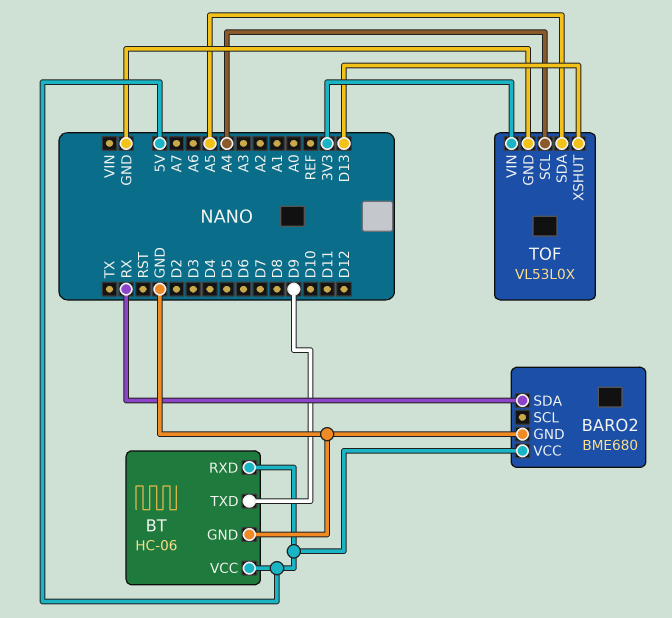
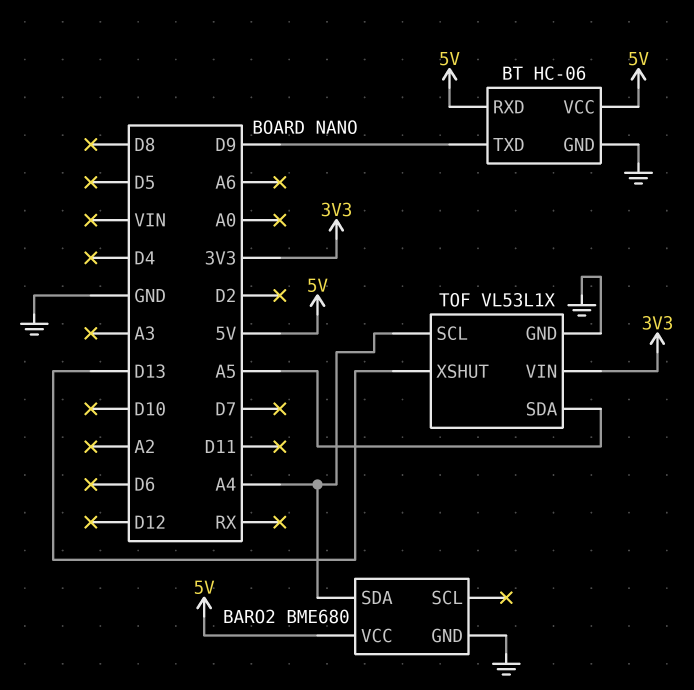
BARO2 pin SDA: RX -> A4
TOF: VL53L0X -> VL53L1X

